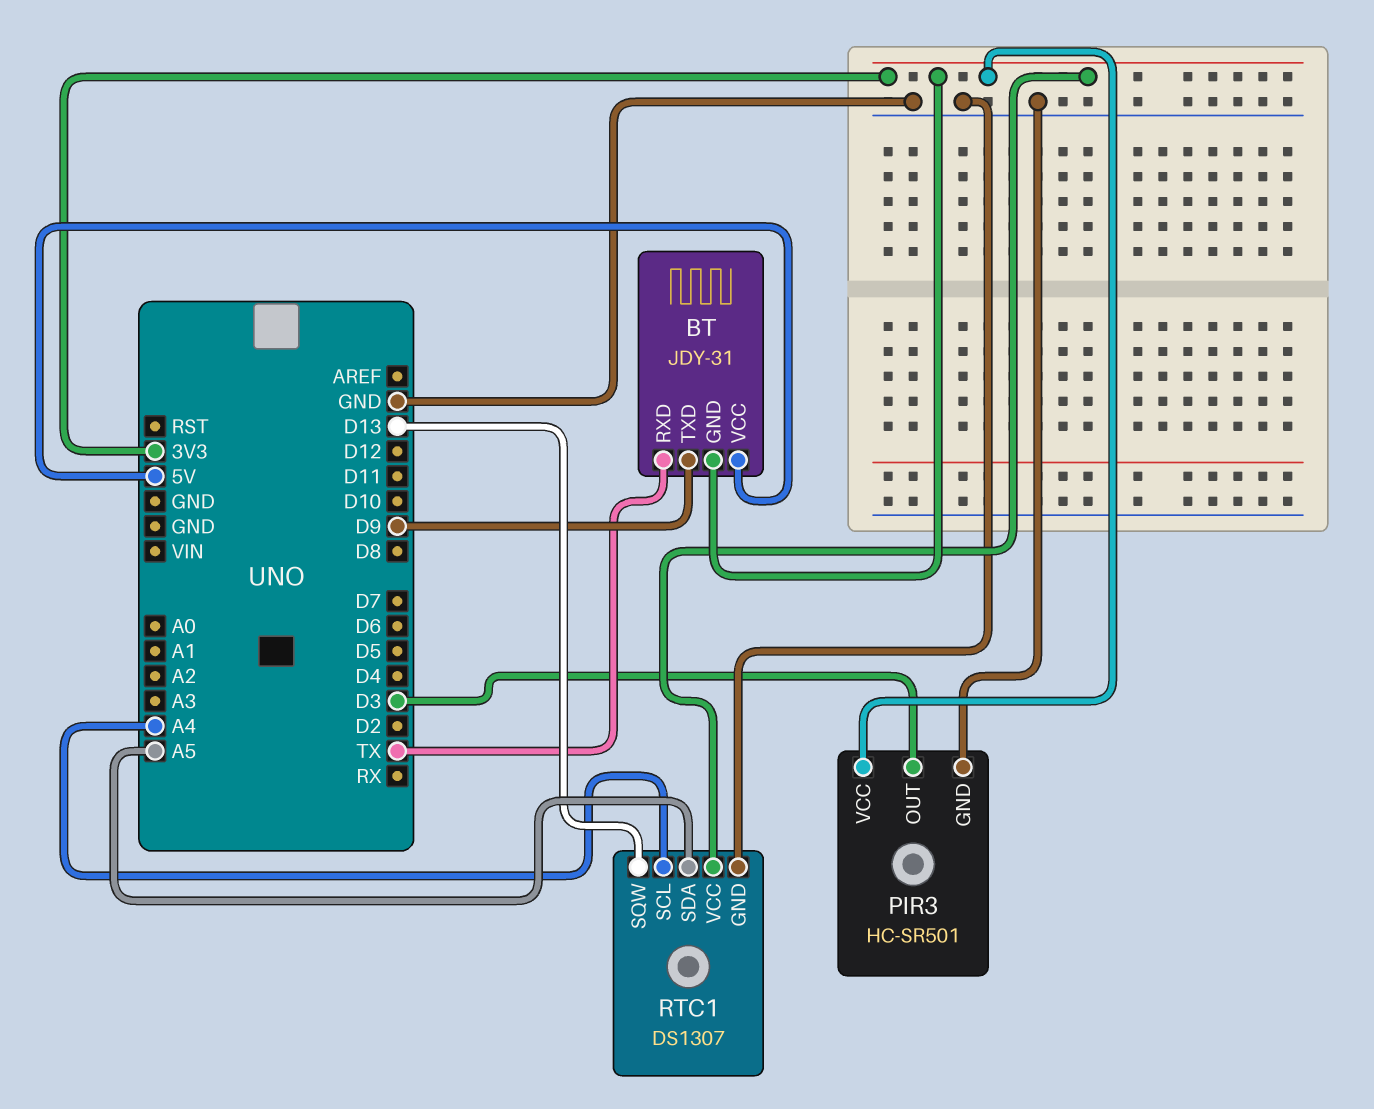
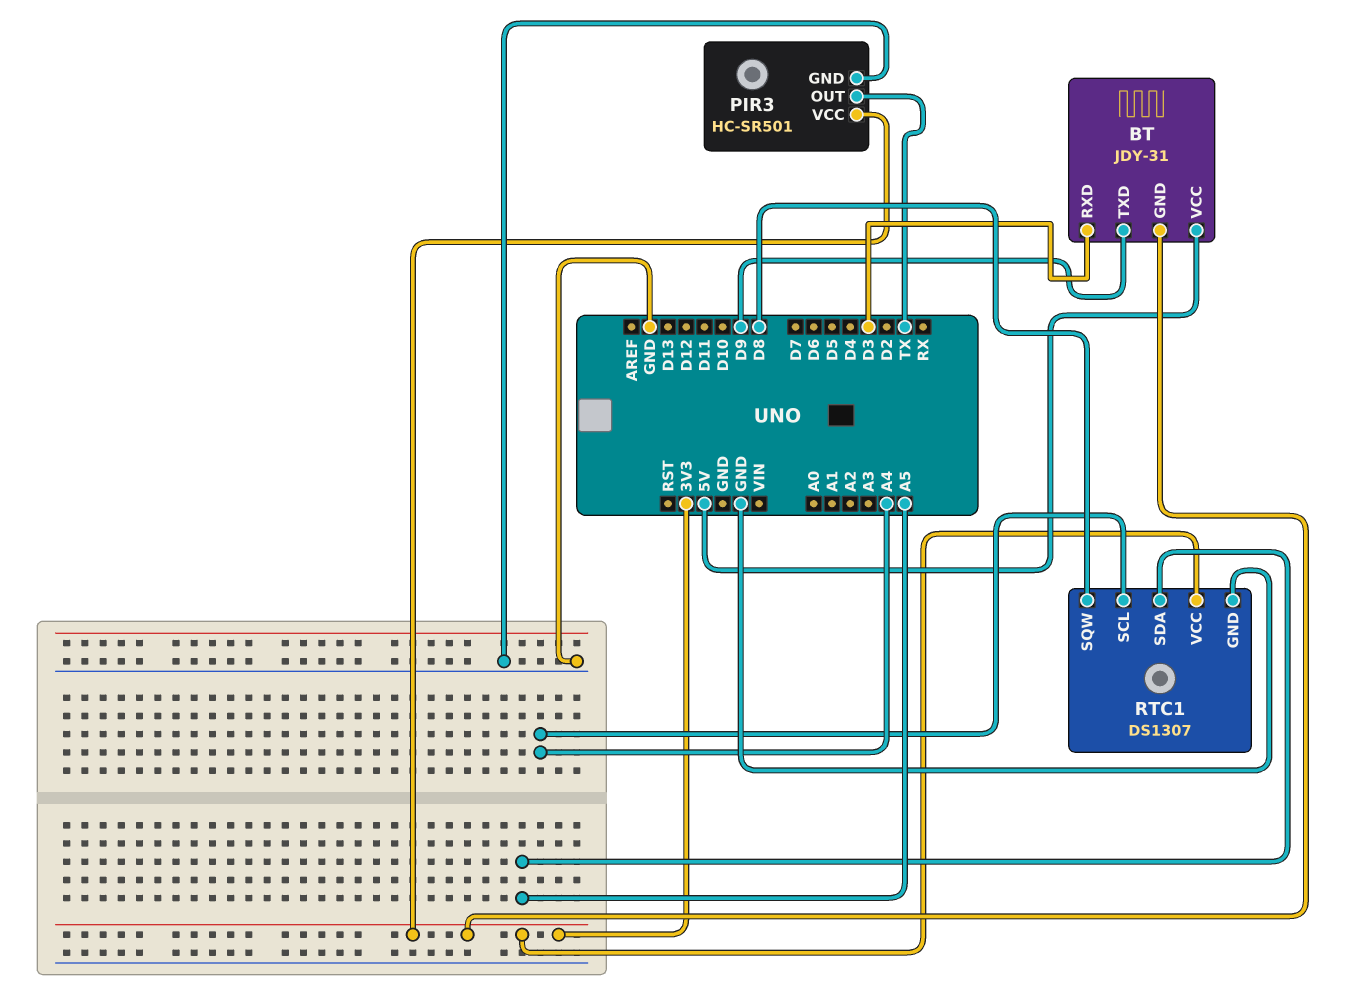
BT pin RXD: TX -> D3
PIR3 pin OUT: D3 -> TX
RTC1 pin SQW: D13 -> D8

